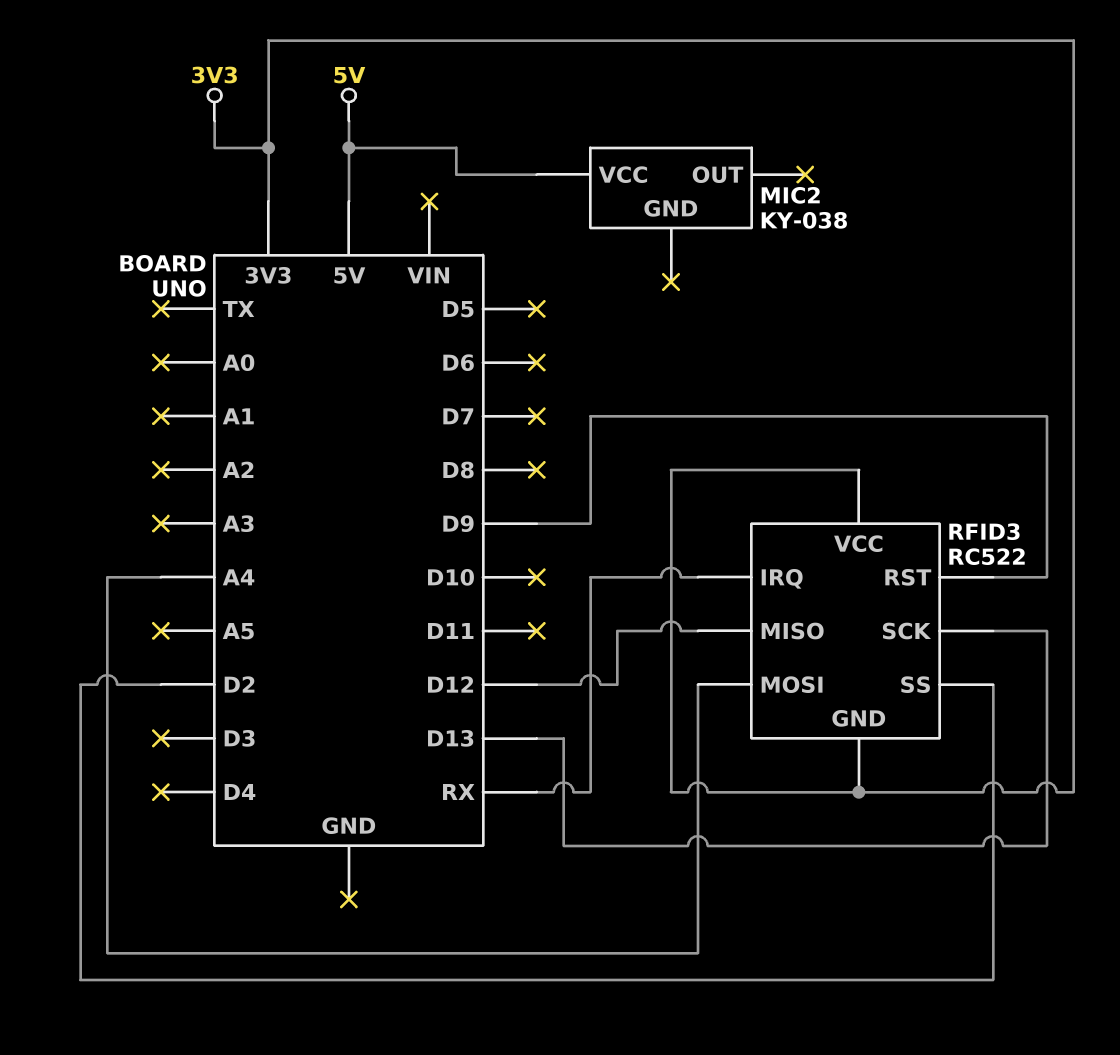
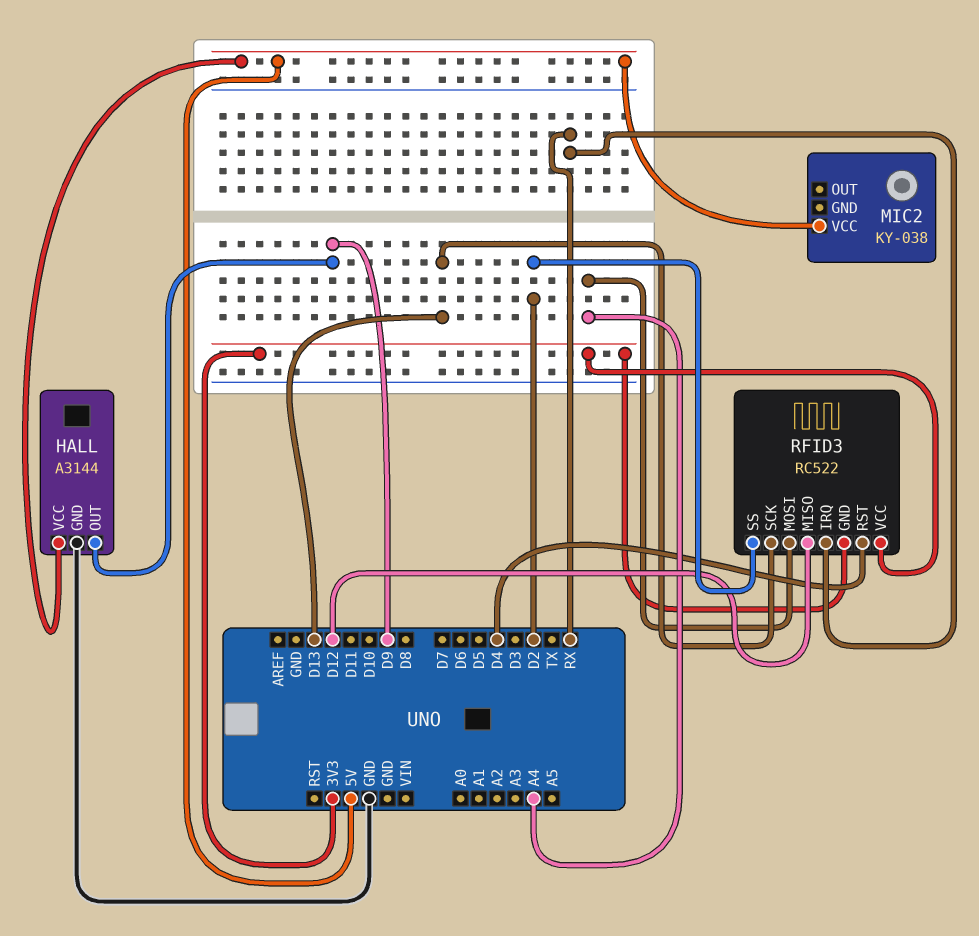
HALL: none -> A3144
HALL pin GND: none -> GND
HALL pin OUT: none -> D9
HALL pin VCC: none -> 5V
RFID3 pin RST: D9 -> D4

